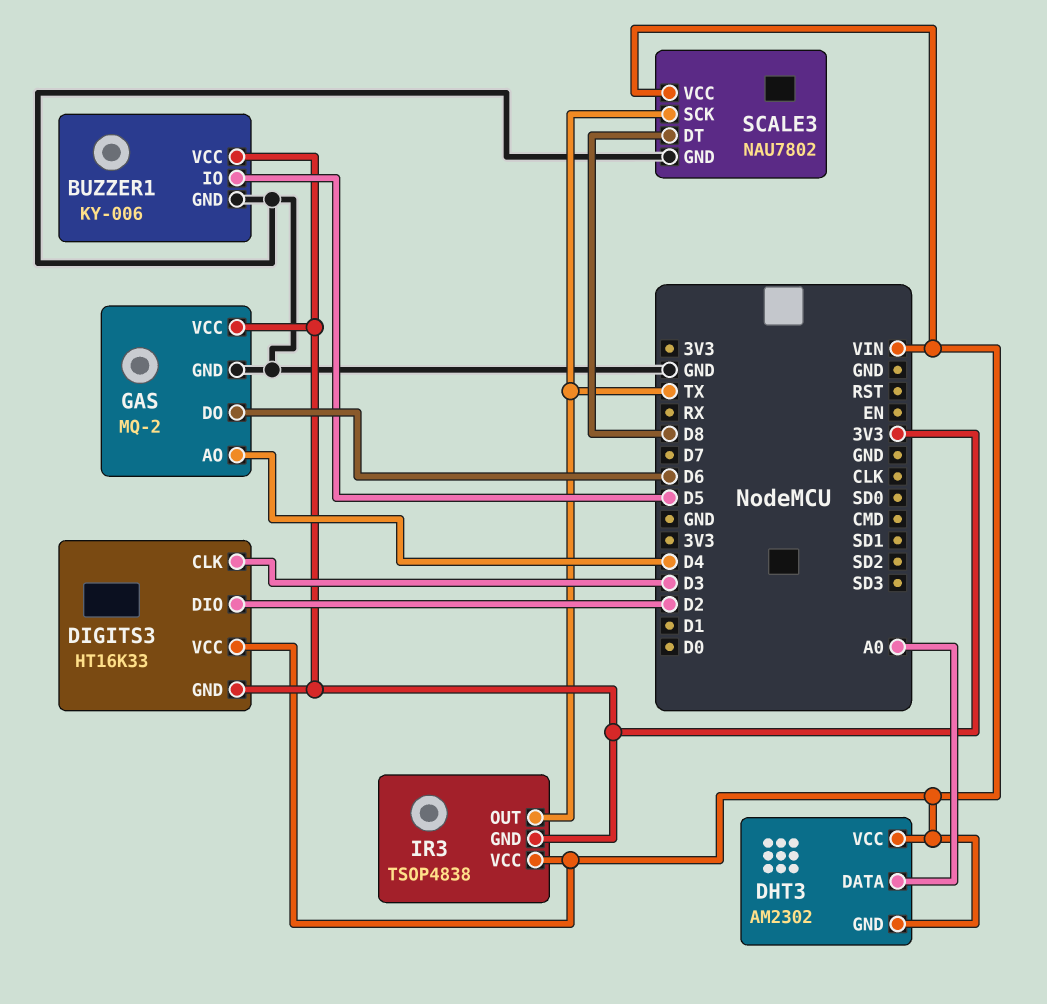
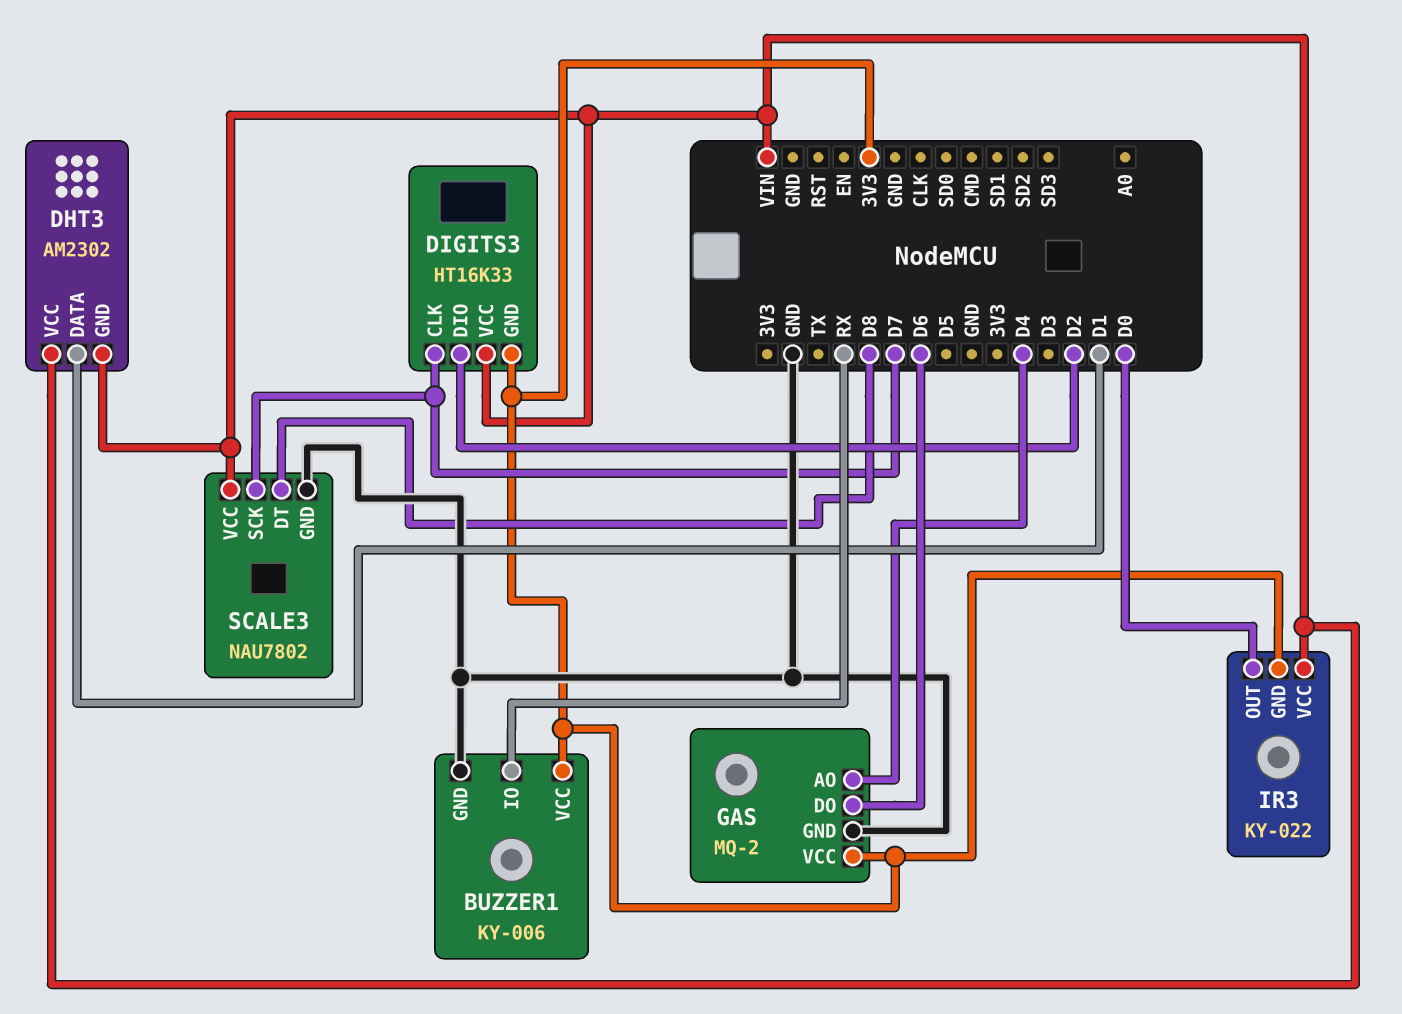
BUZZER1 pin IO: D5 -> RX
DHT3 pin DATA: A0 -> D1
DIGITS3 pin CLK: D3 -> D7
IR3: TSOP4838 -> KY-022
IR3 pin OUT: TX -> D0
SCALE3 pin SCK: TX -> D7

